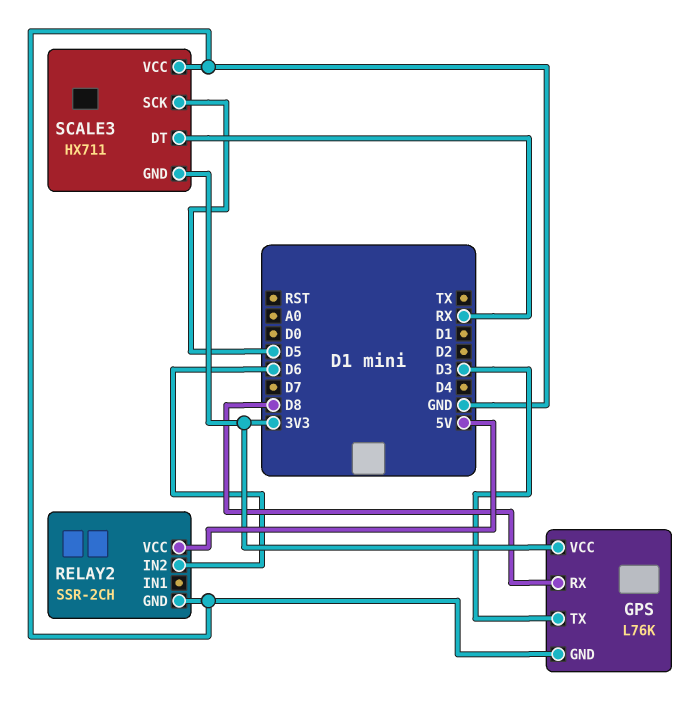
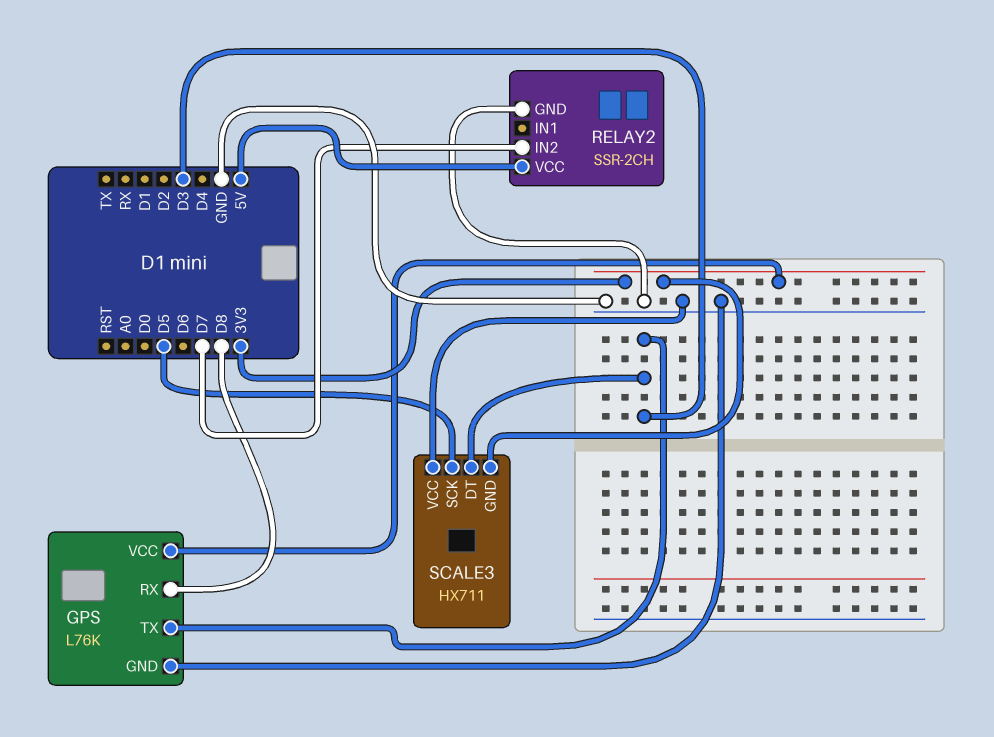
RELAY2 pin IN2: D6 -> D7
SCALE3 pin DT: RX -> D3

